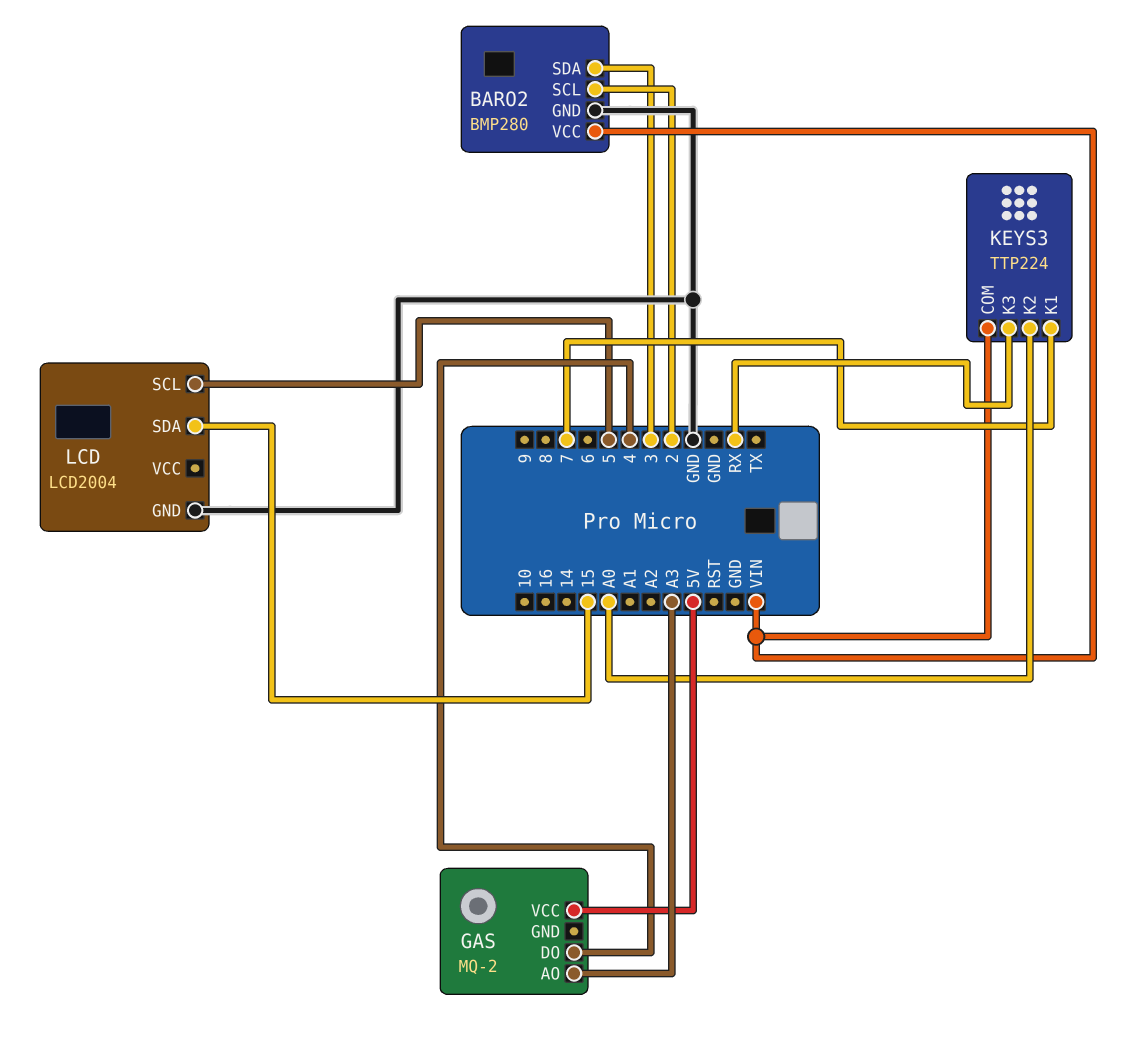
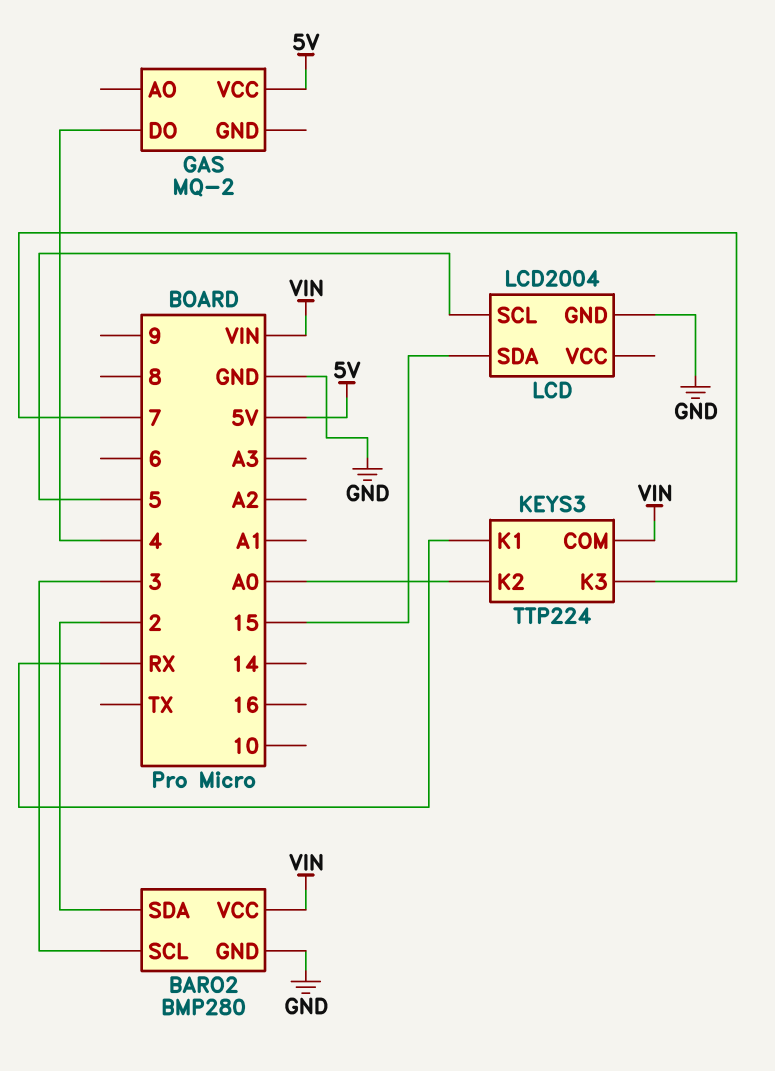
BARO2 pin SCL: 2 -> 3
BARO2 pin SDA: 3 -> 2
GAS pin AO: A3 -> none
KEYS3 pin K1: 7 -> RX
KEYS3 pin K3: RX -> 7

